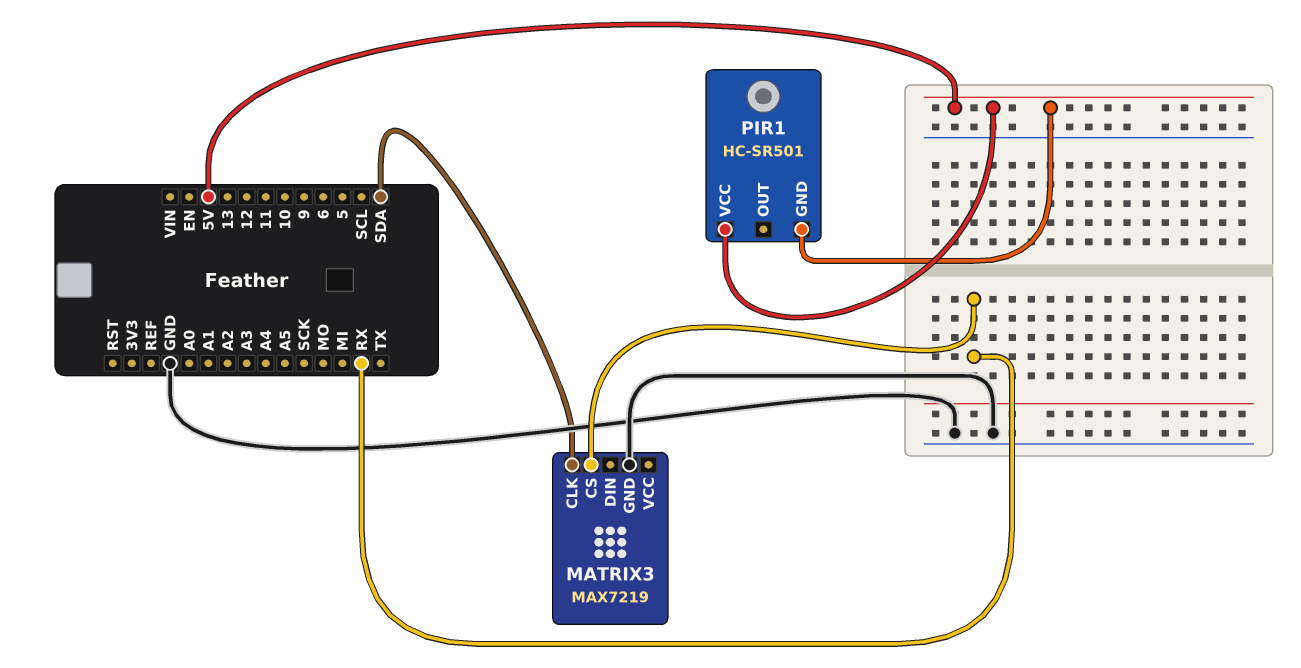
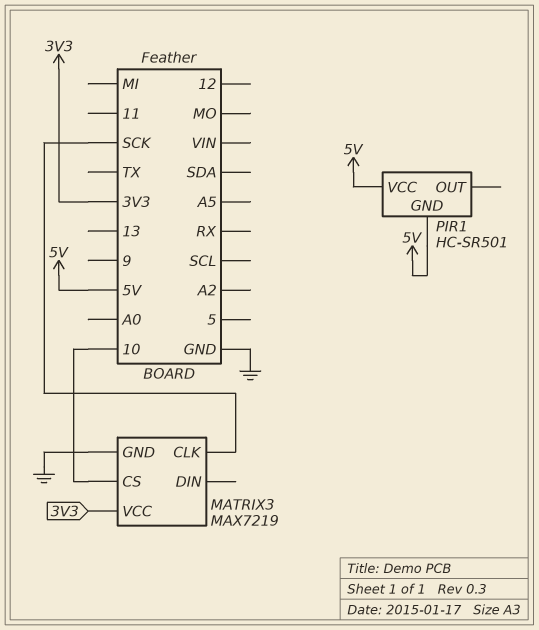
MATRIX3 pin CLK: SDA -> SCK
MATRIX3 pin CS: RX -> 10
MATRIX3 pin VCC: none -> 3V3

